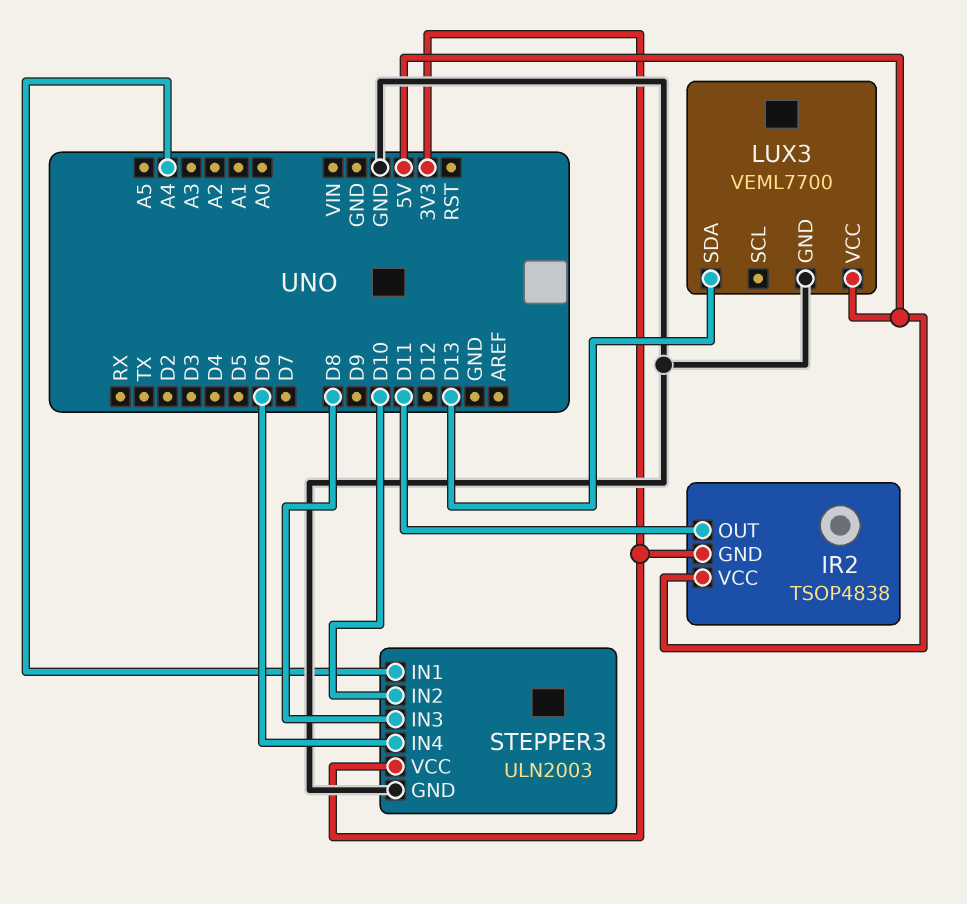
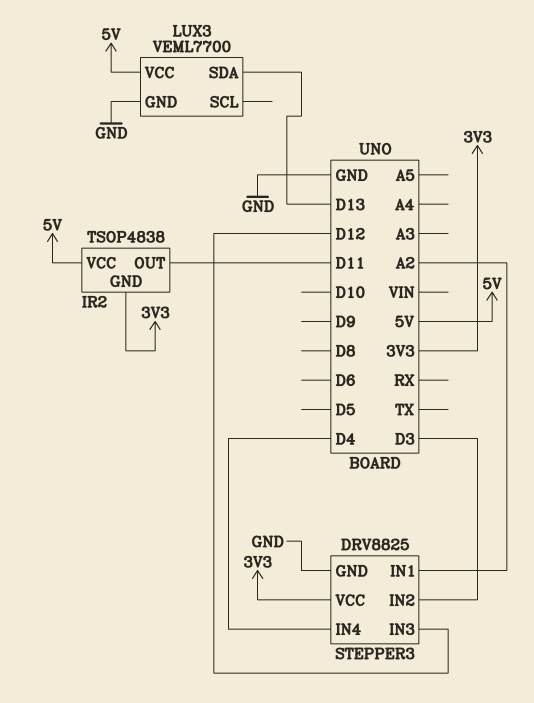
STEPPER3: ULN2003 -> DRV8825
STEPPER3 pin IN1: A4 -> A2
STEPPER3 pin IN2: D10 -> D3
STEPPER3 pin IN3: D8 -> D12
STEPPER3 pin IN4: D6 -> D4

